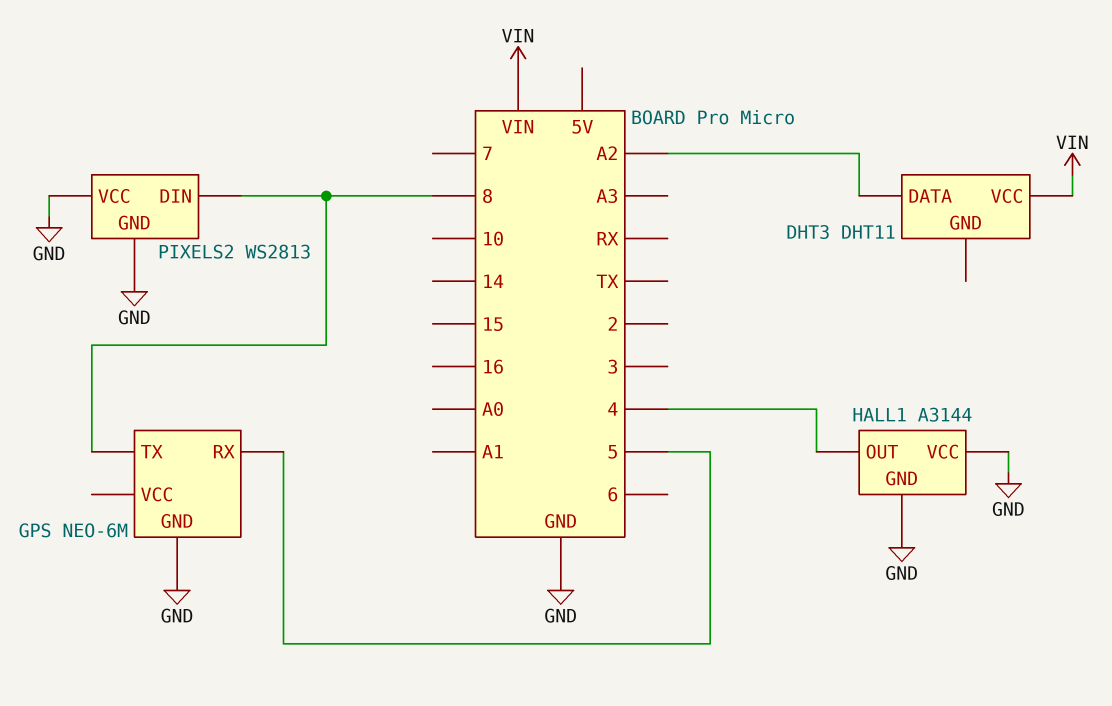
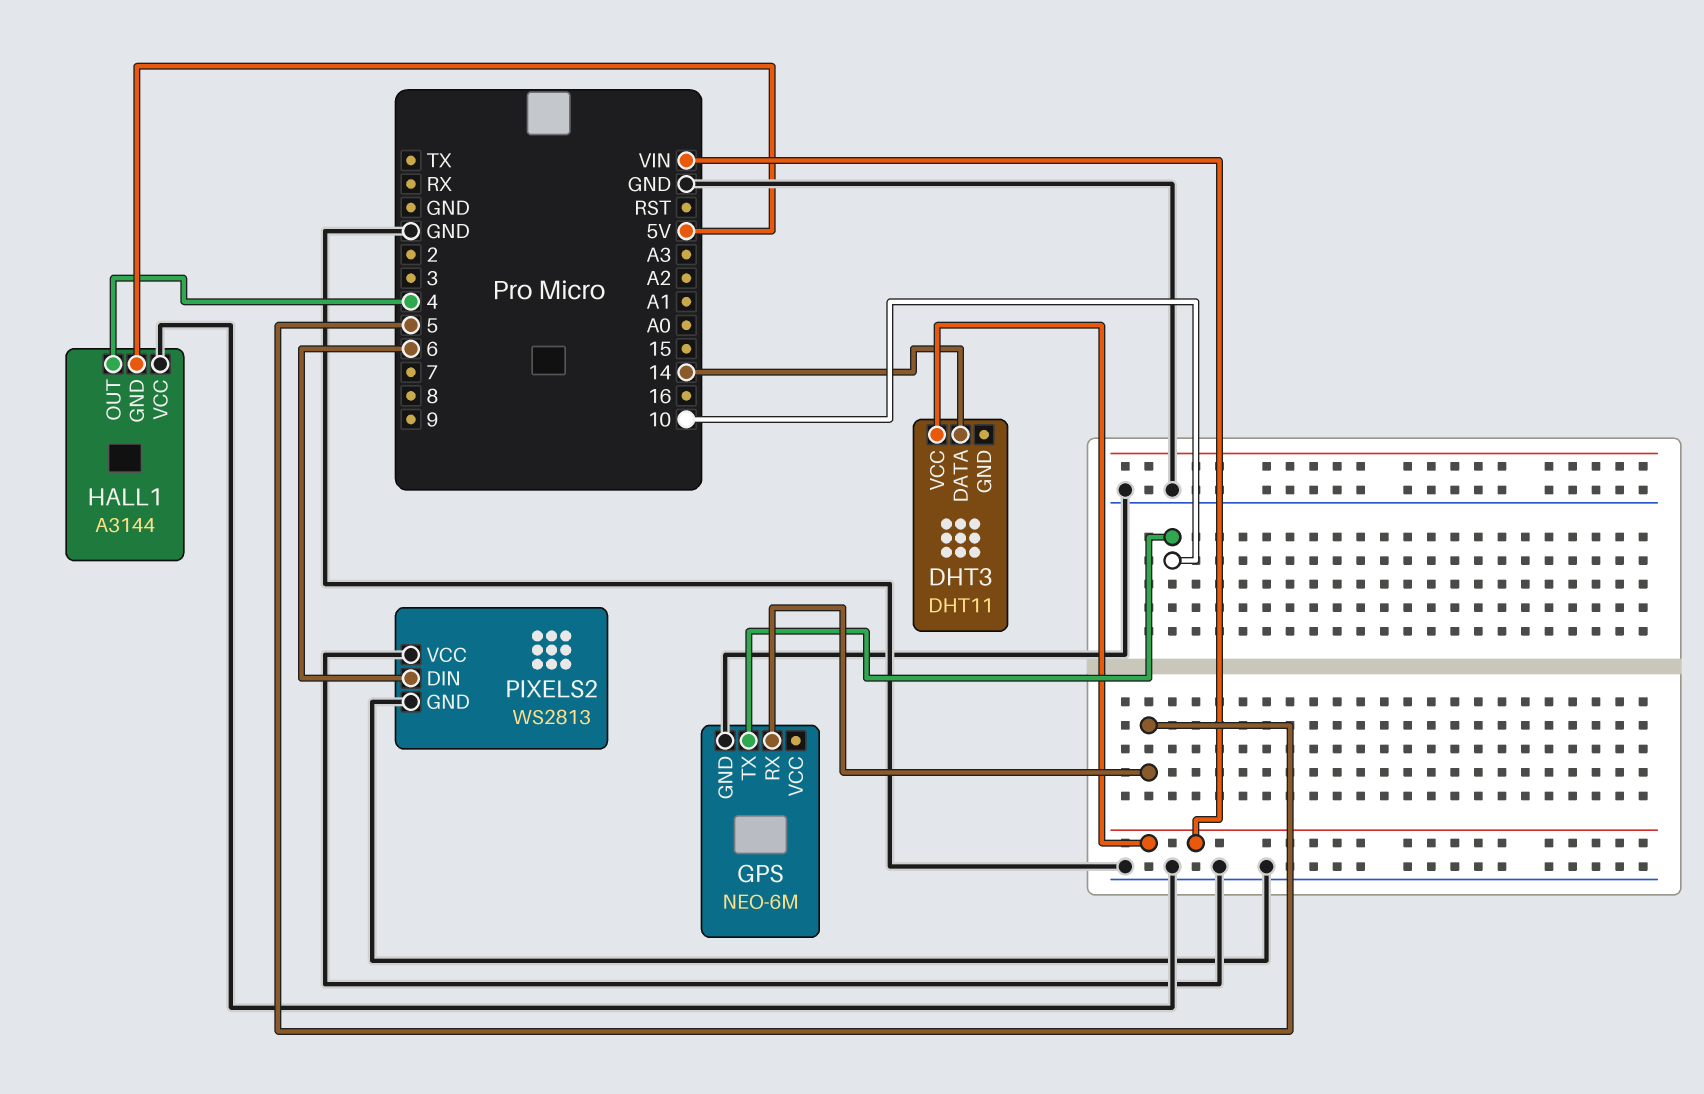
DHT3 pin DATA: A2 -> 14
GPS pin TX: 8 -> 10
HALL1 pin GND: GND -> 5V
PIXELS2 pin DIN: 8 -> 6

